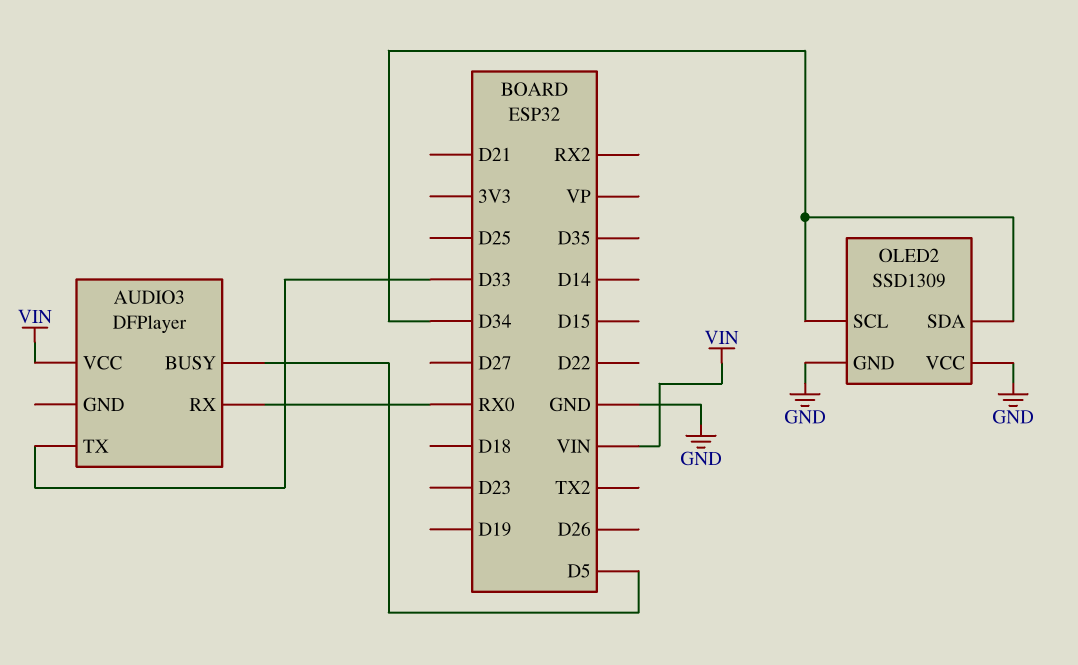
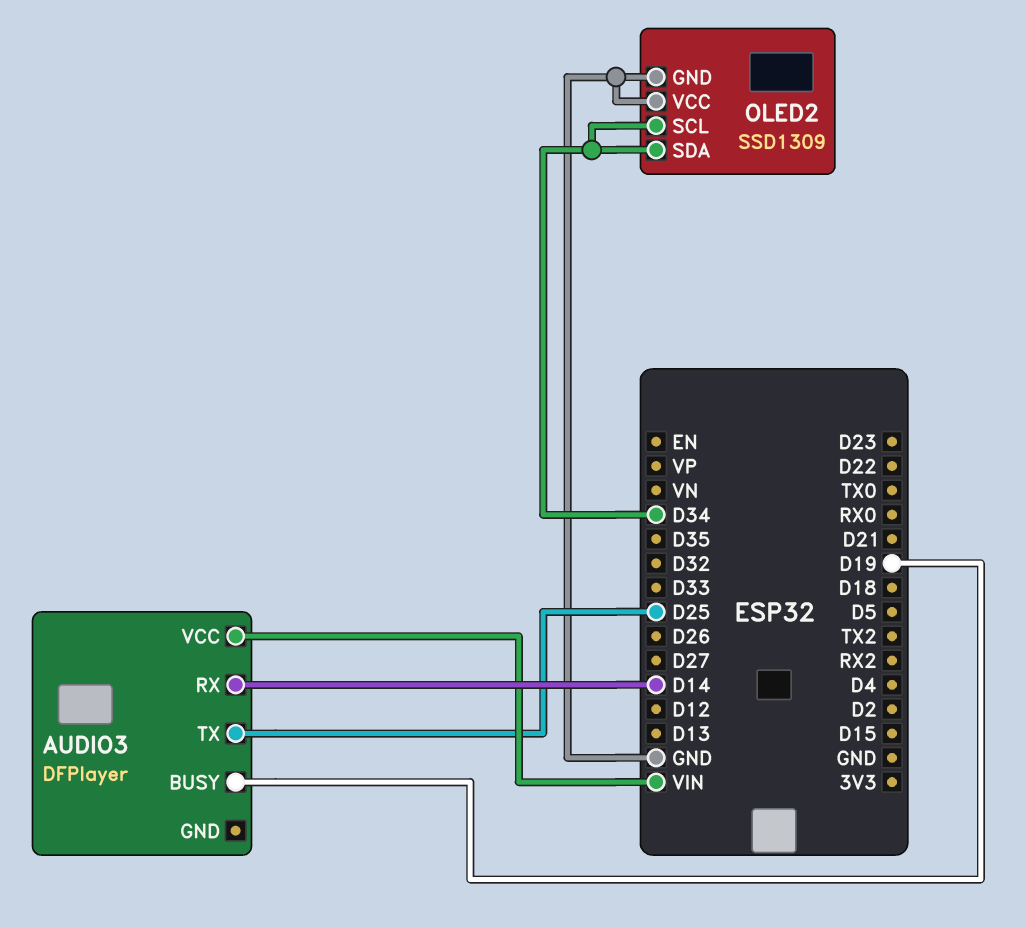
AUDIO3 pin BUSY: D5 -> D19
AUDIO3 pin RX: RX0 -> D14
AUDIO3 pin TX: D33 -> D25

